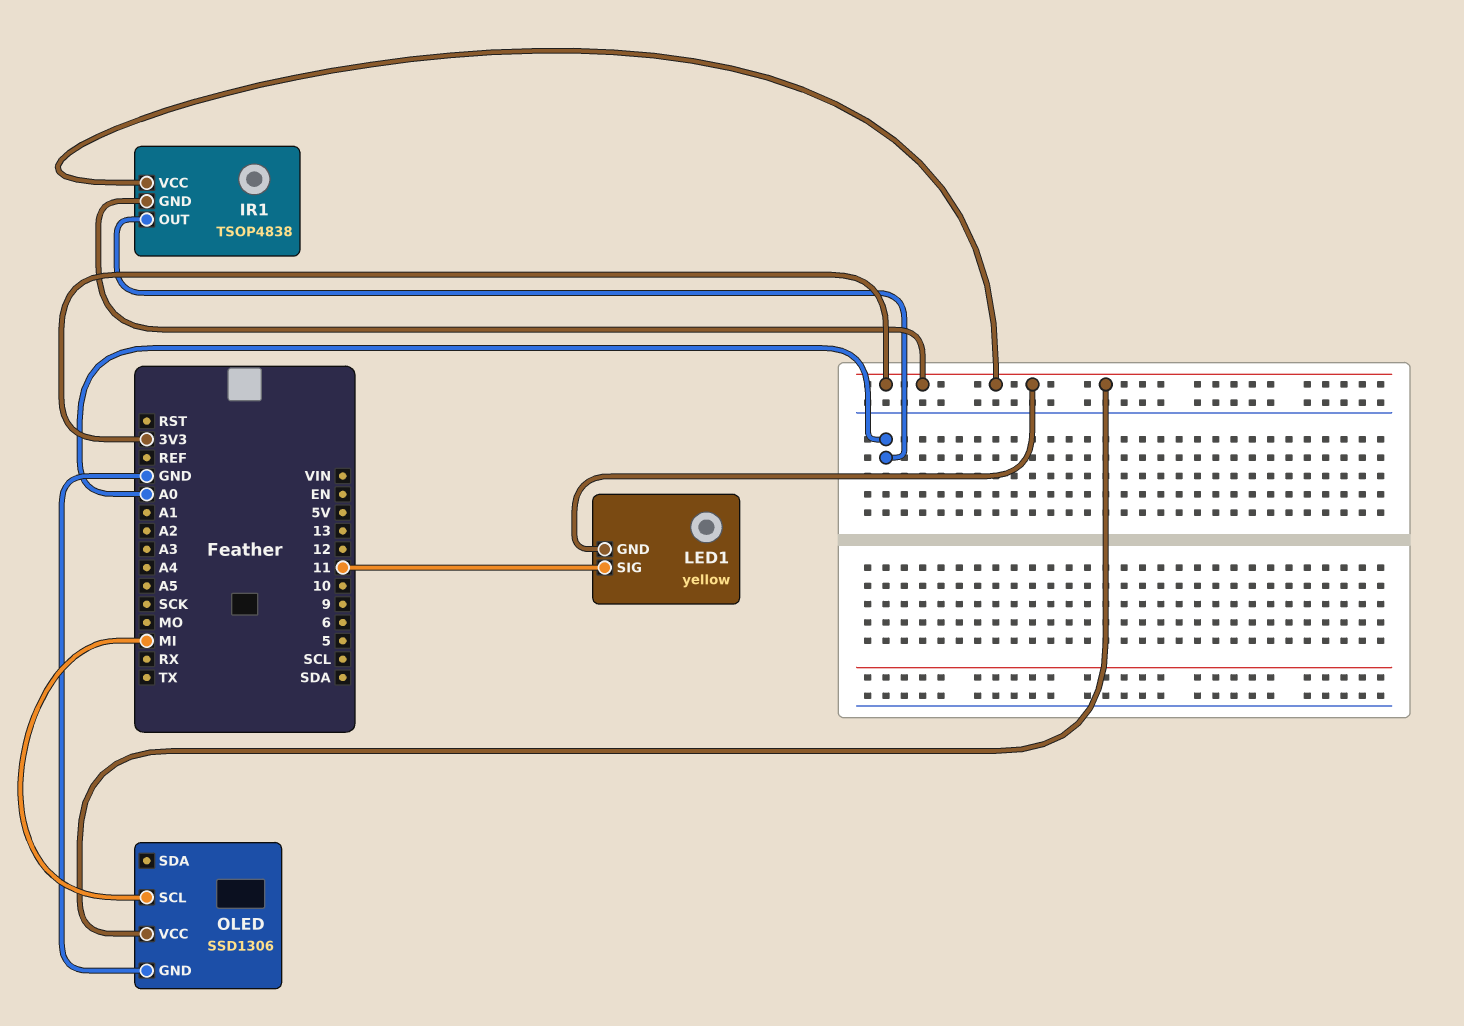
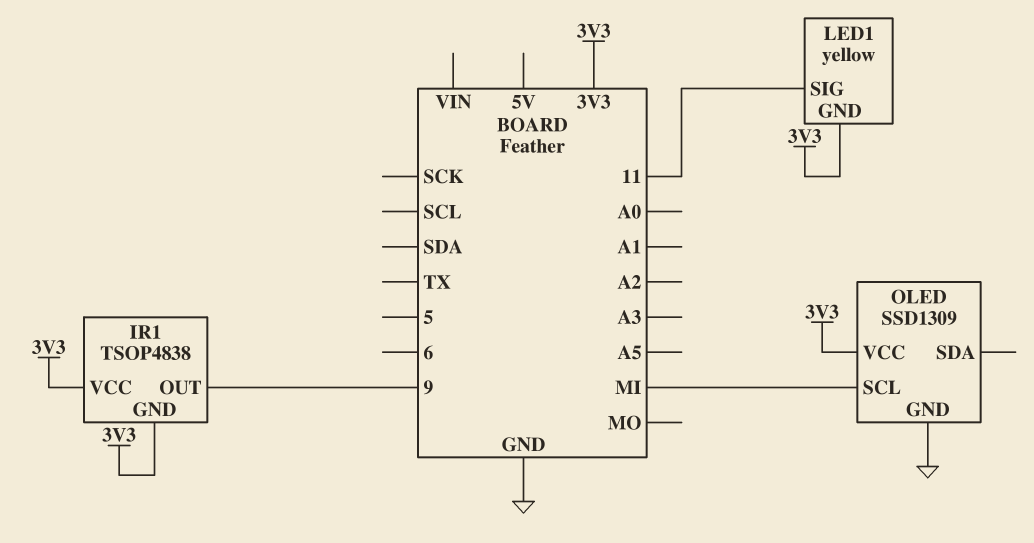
IR1 pin OUT: A0 -> 9
OLED: SSD1306 -> SSD1309

